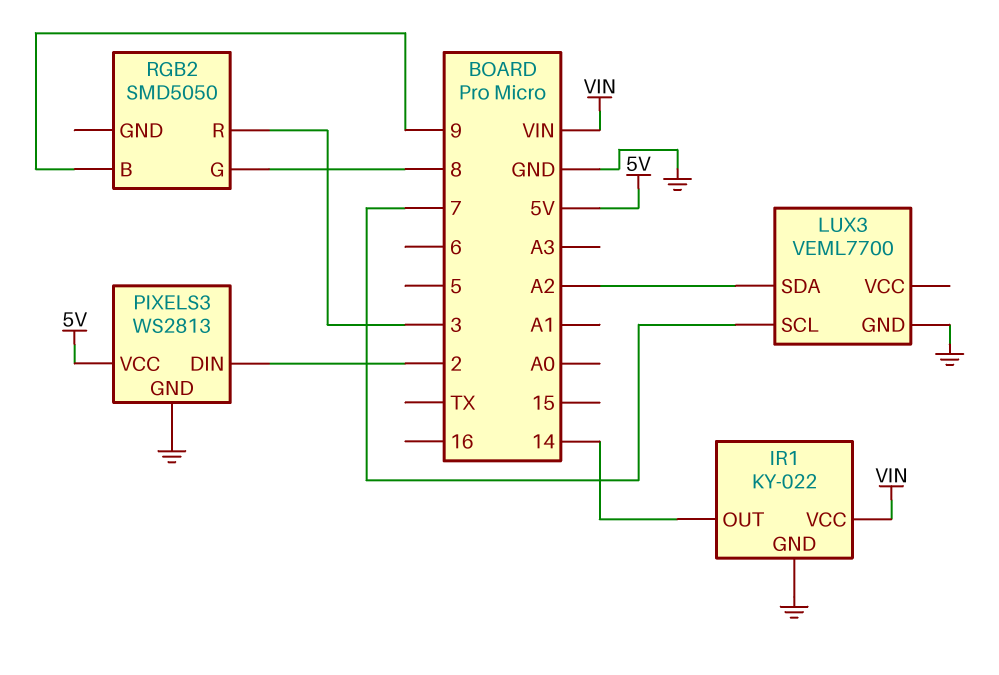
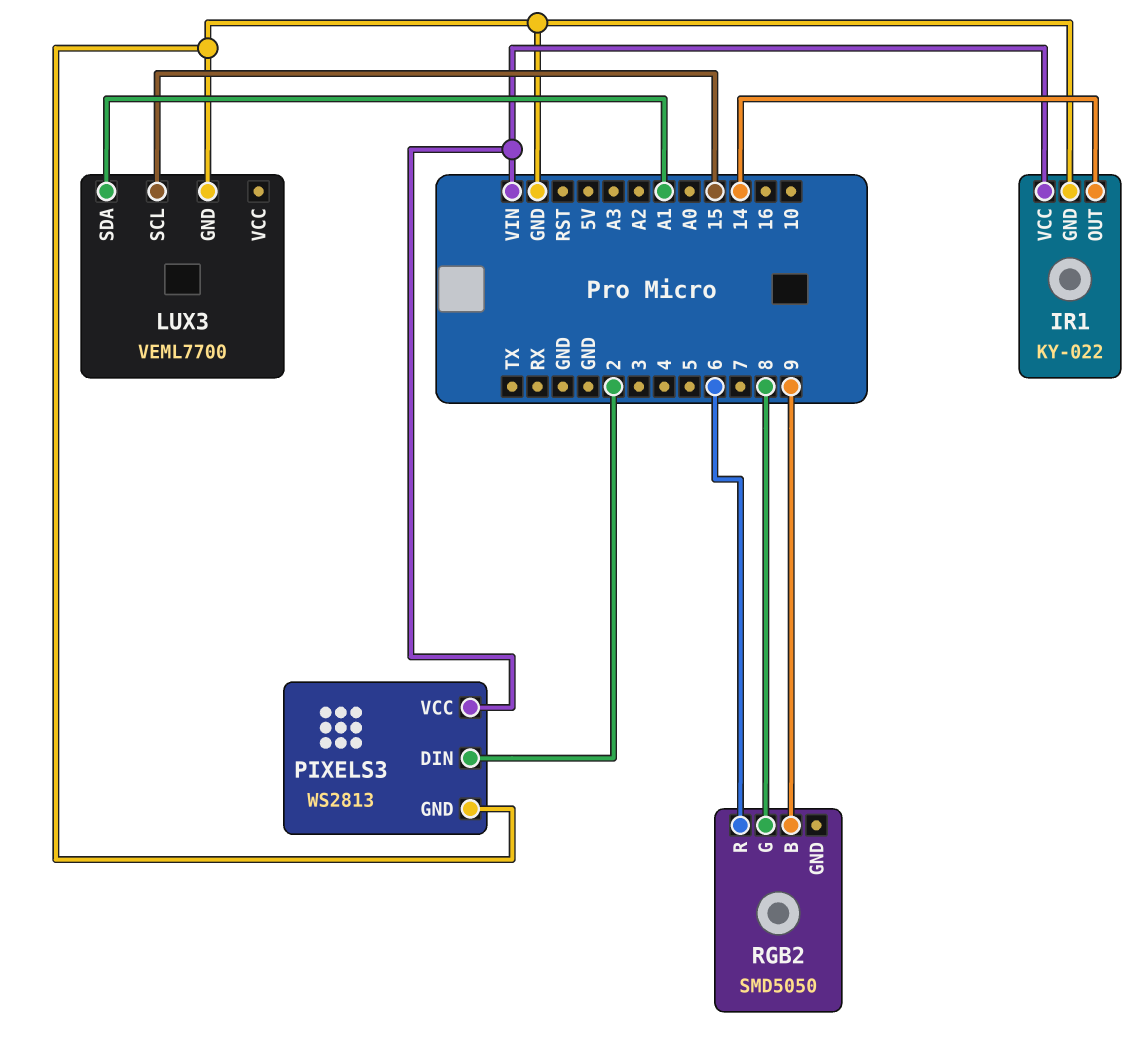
LUX3 pin SCL: 7 -> 15
LUX3 pin SDA: A2 -> A1
PIXELS3 pin VCC: 5V -> VIN
RGB2 pin R: 3 -> 6

